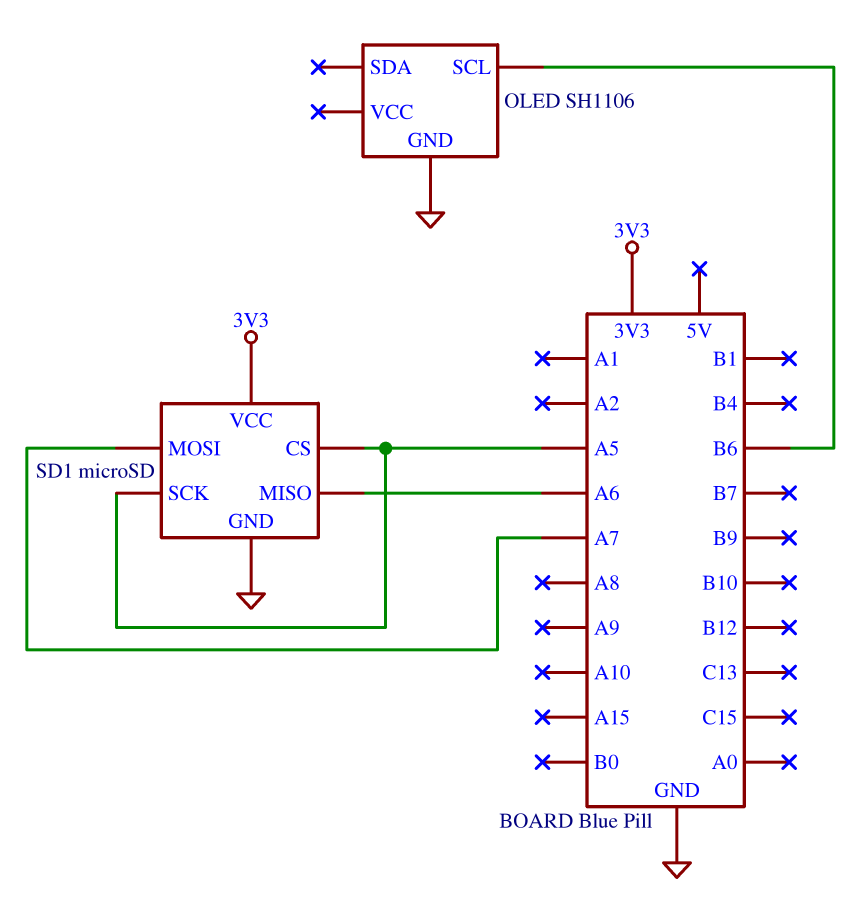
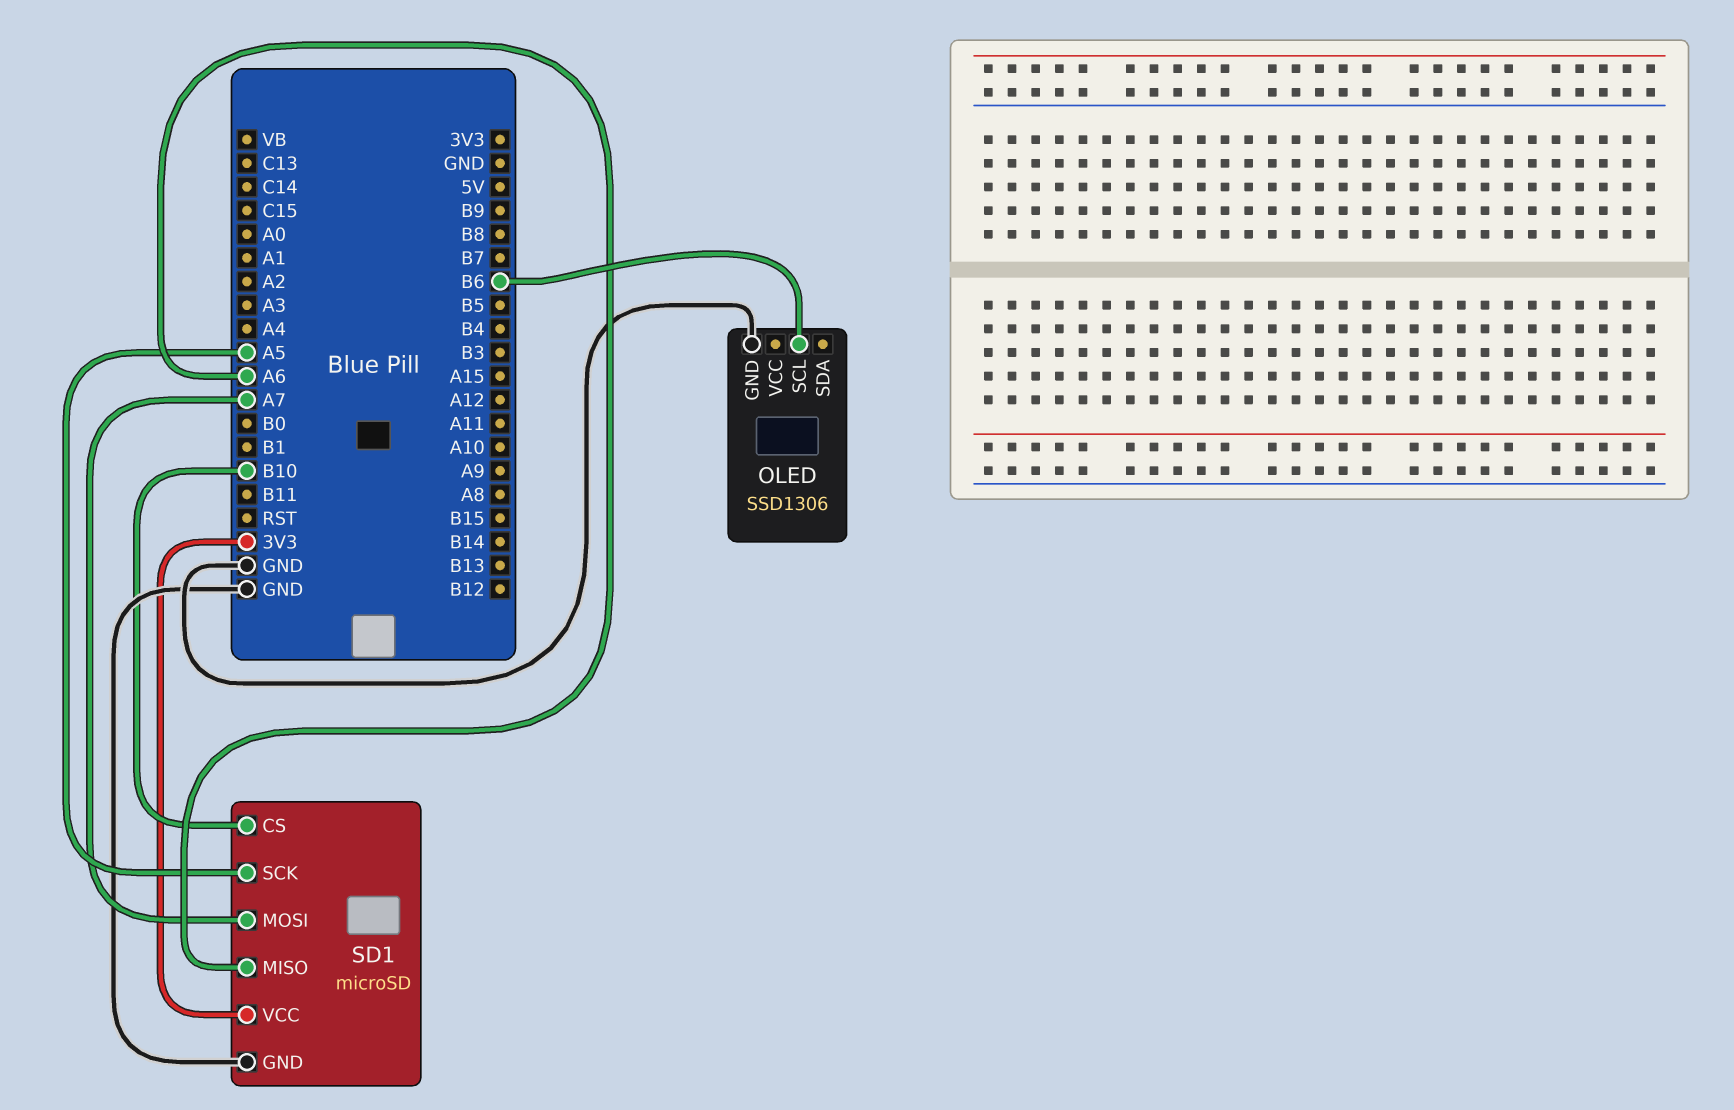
OLED: SH1106 -> SSD1306
SD1 pin CS: A5 -> B10

